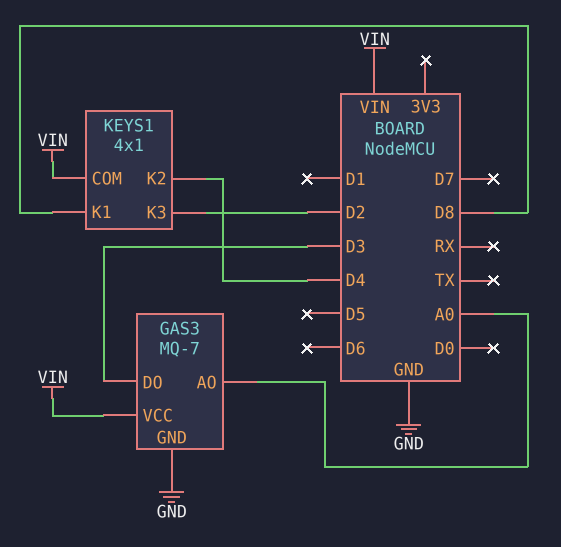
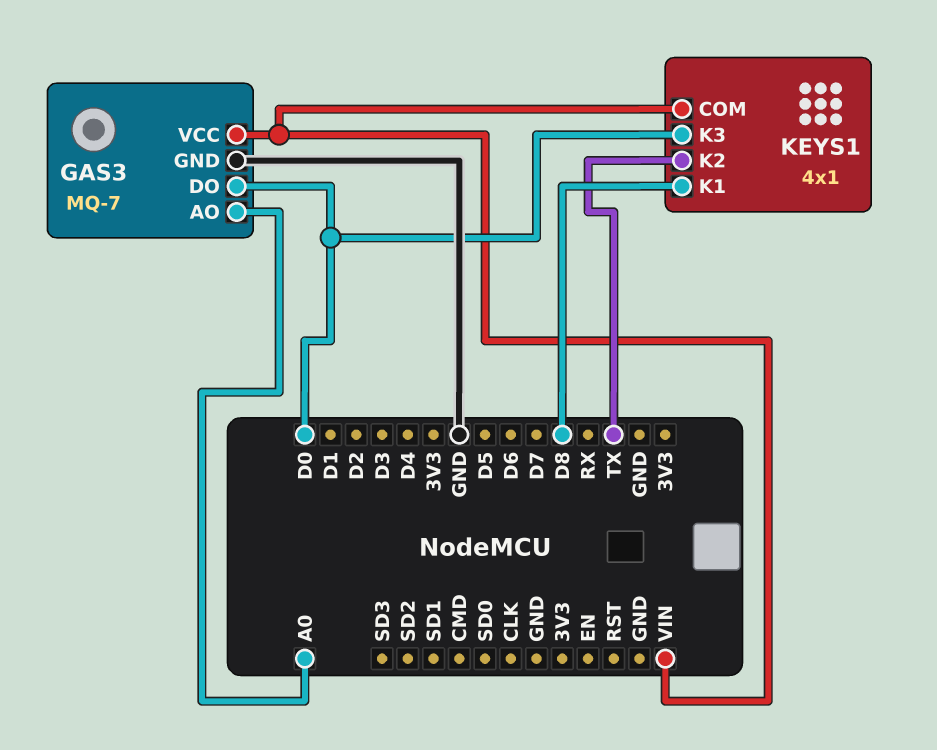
GAS3 pin DO: D3 -> D0
KEYS1 pin K2: D4 -> TX
KEYS1 pin K3: D2 -> D0

